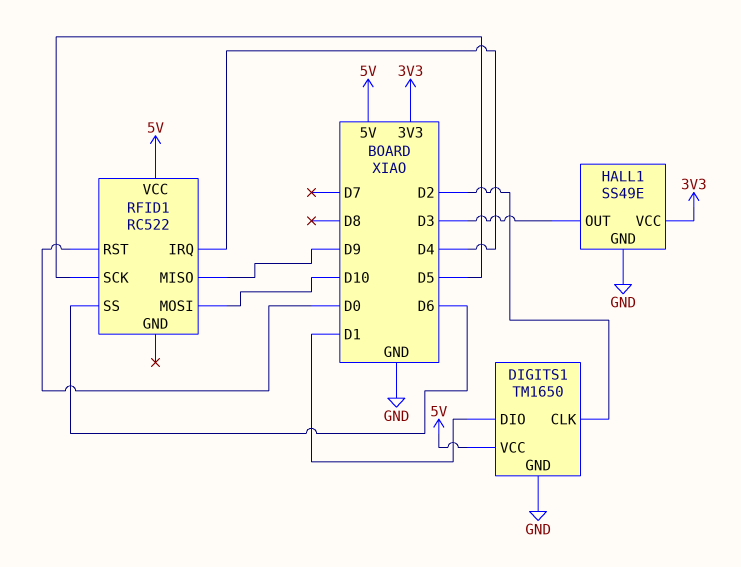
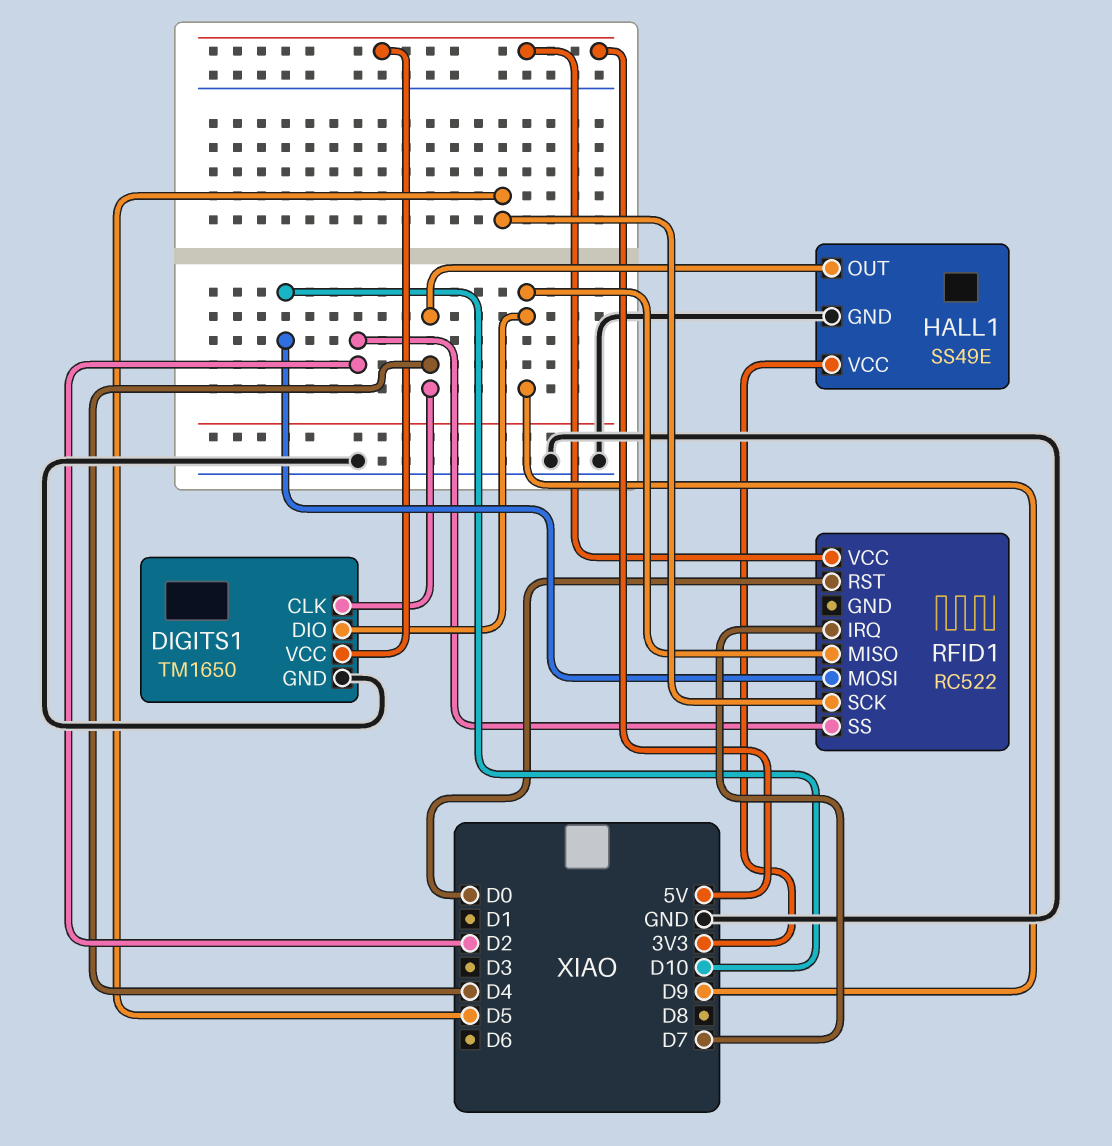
DIGITS1 pin CLK: D2 -> D4
DIGITS1 pin DIO: D1 -> D9
HALL1 pin OUT: D3 -> D4
RFID1 pin IRQ: D4 -> D7
RFID1 pin SS: D6 -> D2

